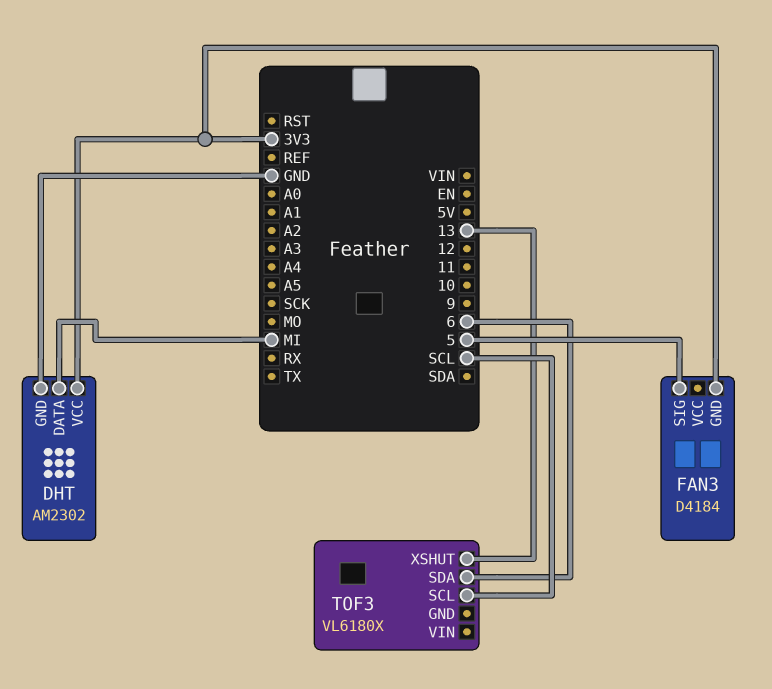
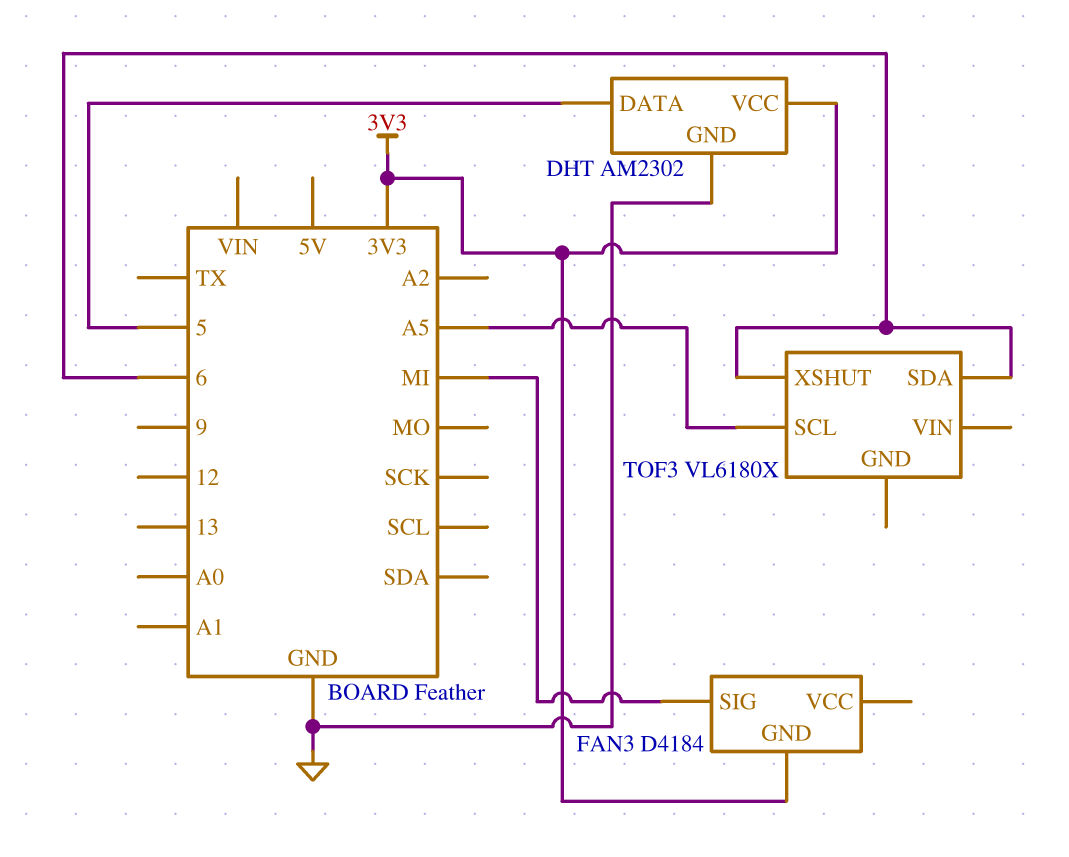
DHT pin DATA: MI -> 5
FAN3 pin SIG: 5 -> MI
TOF3 pin SCL: SCL -> A5
TOF3 pin XSHUT: 13 -> 6

